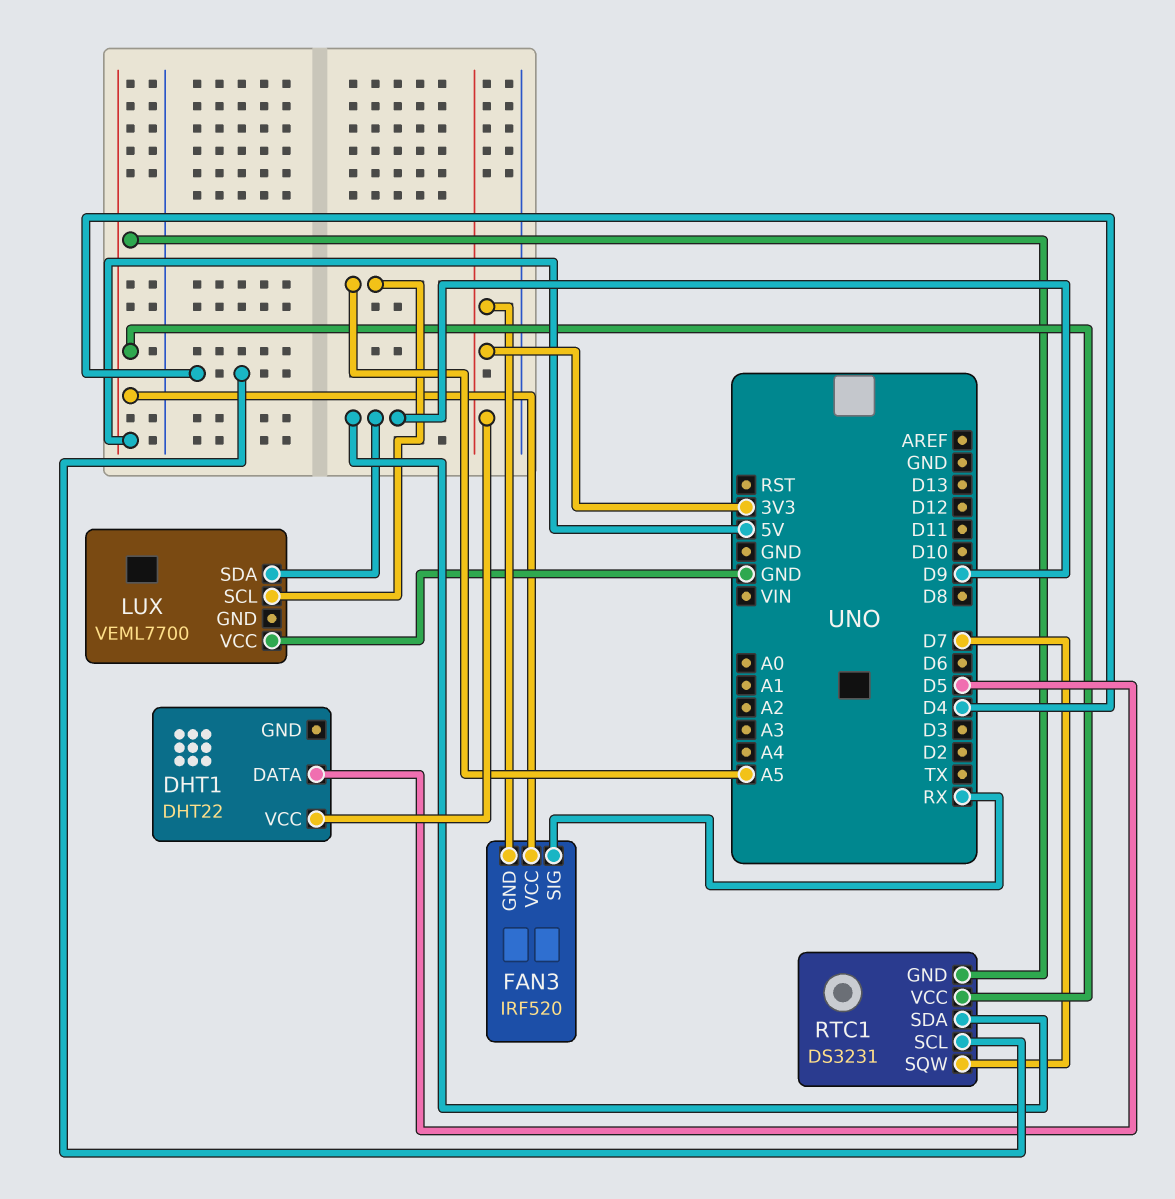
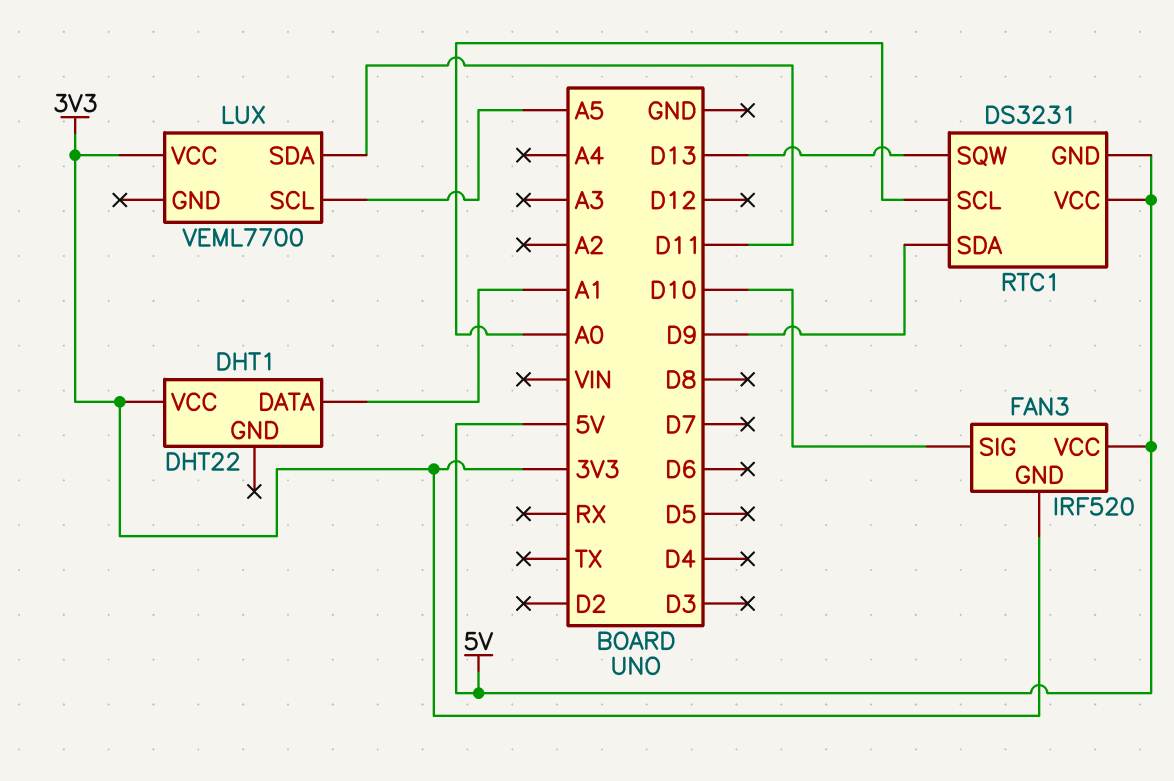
DHT1 pin DATA: D5 -> A1
FAN3 pin SIG: RX -> D10
LUX pin SDA: D9 -> D11
LUX pin VCC: GND -> 3V3
RTC1 pin SCL: D4 -> A0
RTC1 pin SQW: D7 -> D13

